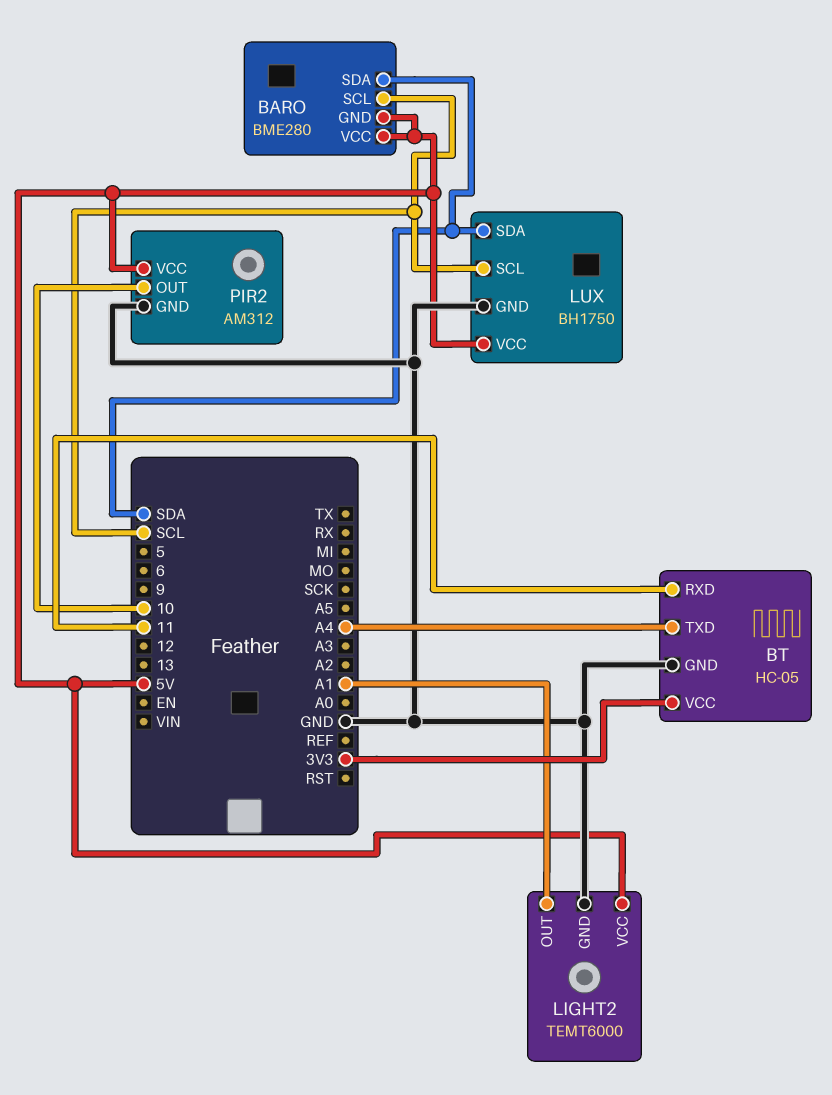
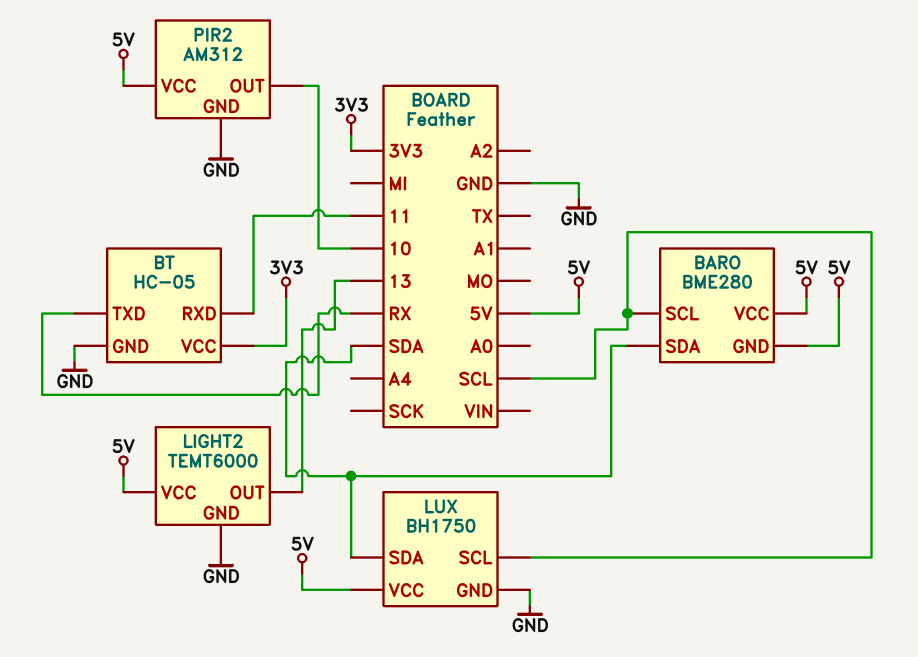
BT pin TXD: A4 -> RX
LIGHT2 pin OUT: A1 -> 13

